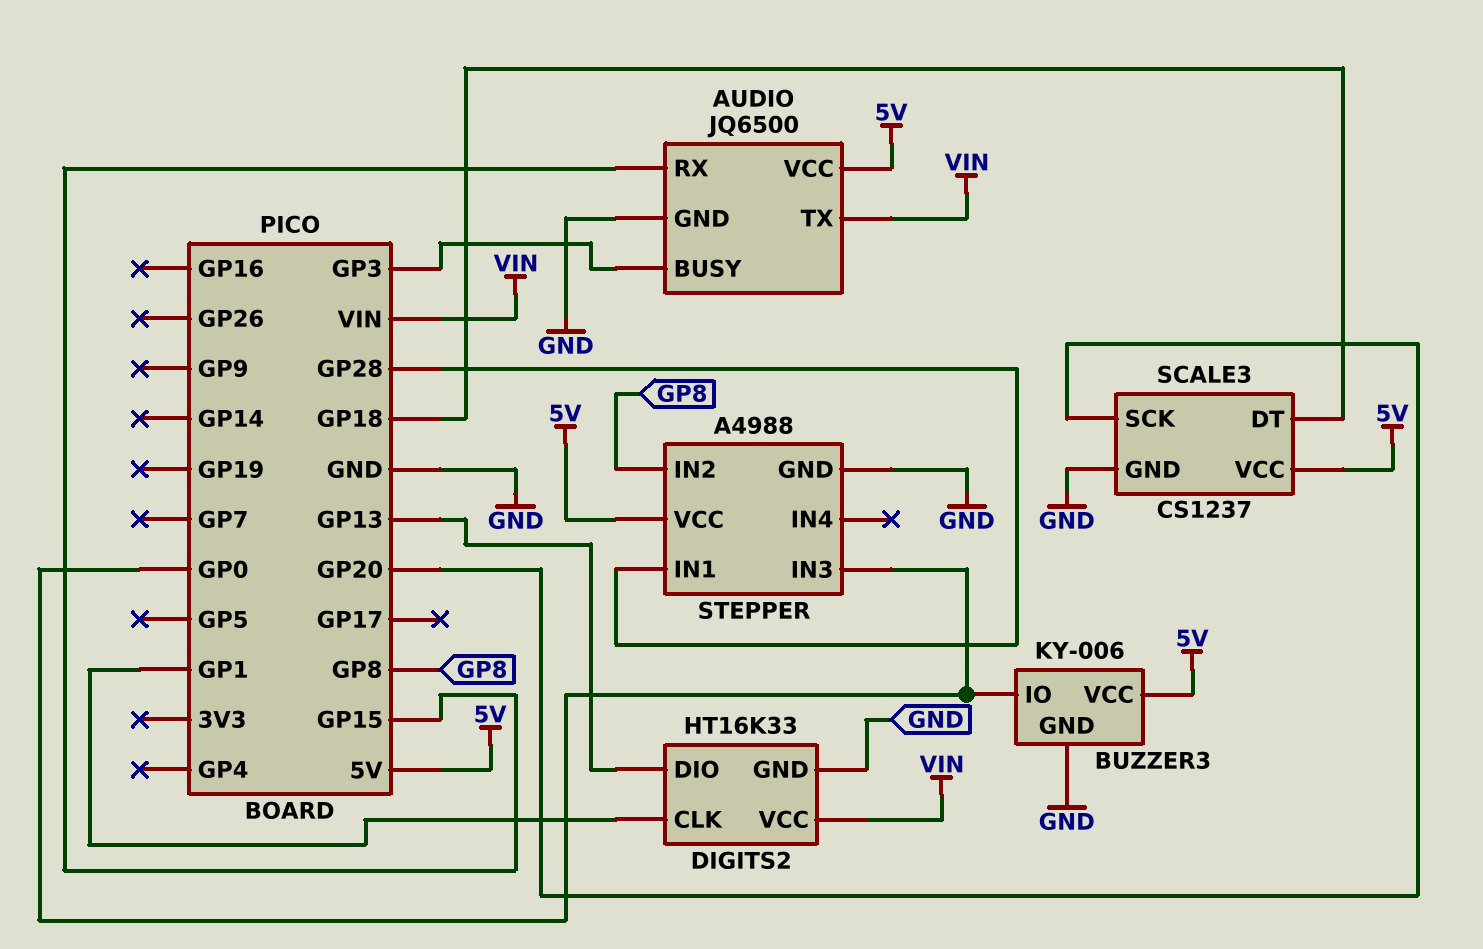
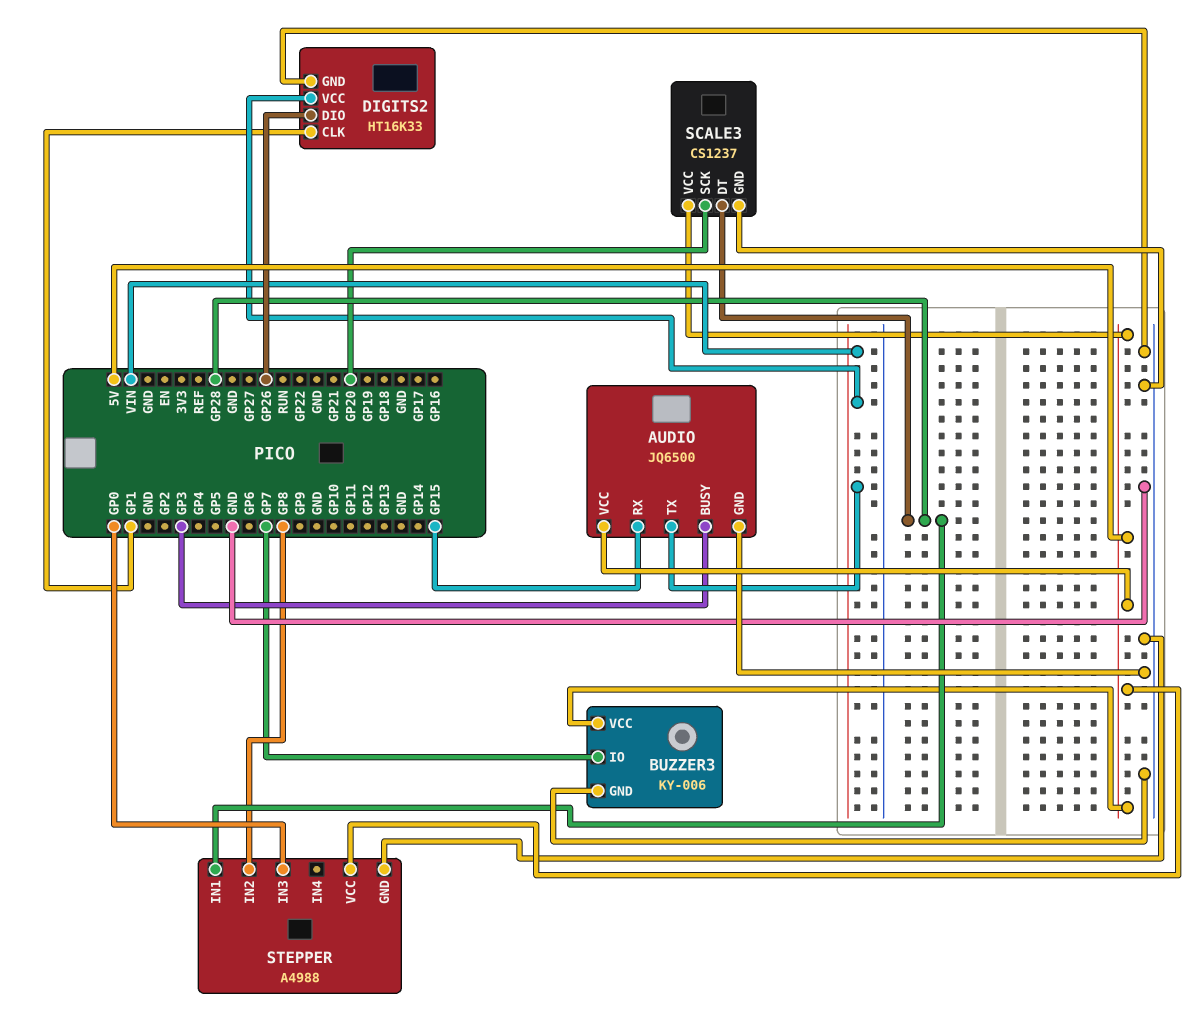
BUZZER3 pin IO: GP0 -> GP7
DIGITS2 pin DIO: GP13 -> GP26
SCALE3 pin DT: GP18 -> GP28

